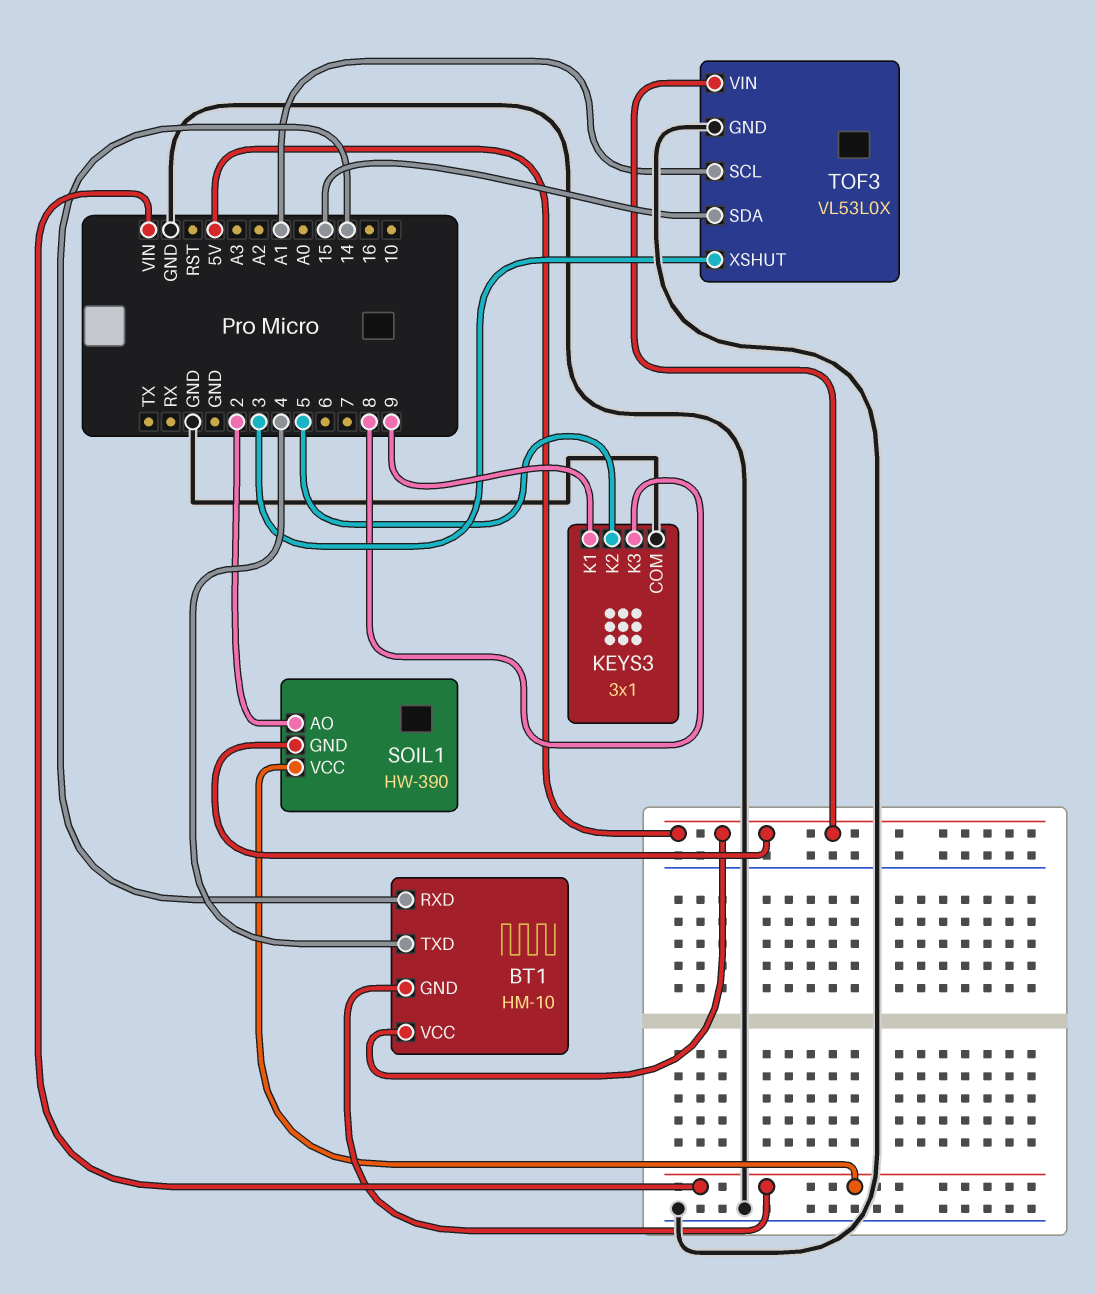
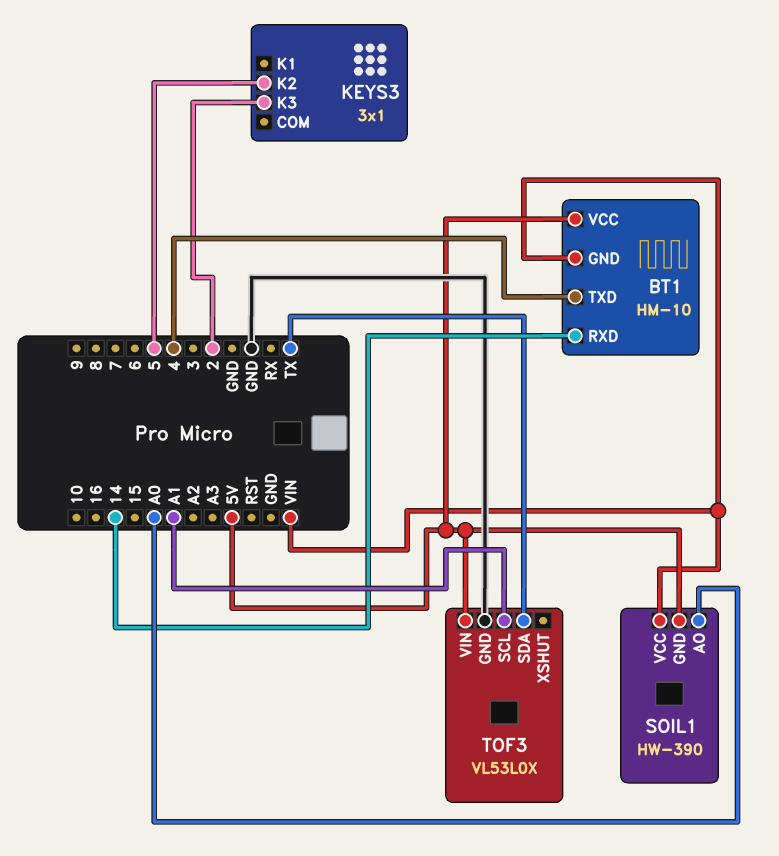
KEYS3 pin COM: GND -> none
KEYS3 pin K1: 9 -> none
KEYS3 pin K3: 8 -> 2
SOIL1 pin AO: 2 -> A0
TOF3 pin SDA: 15 -> TX
TOF3 pin XSHUT: 3 -> none

